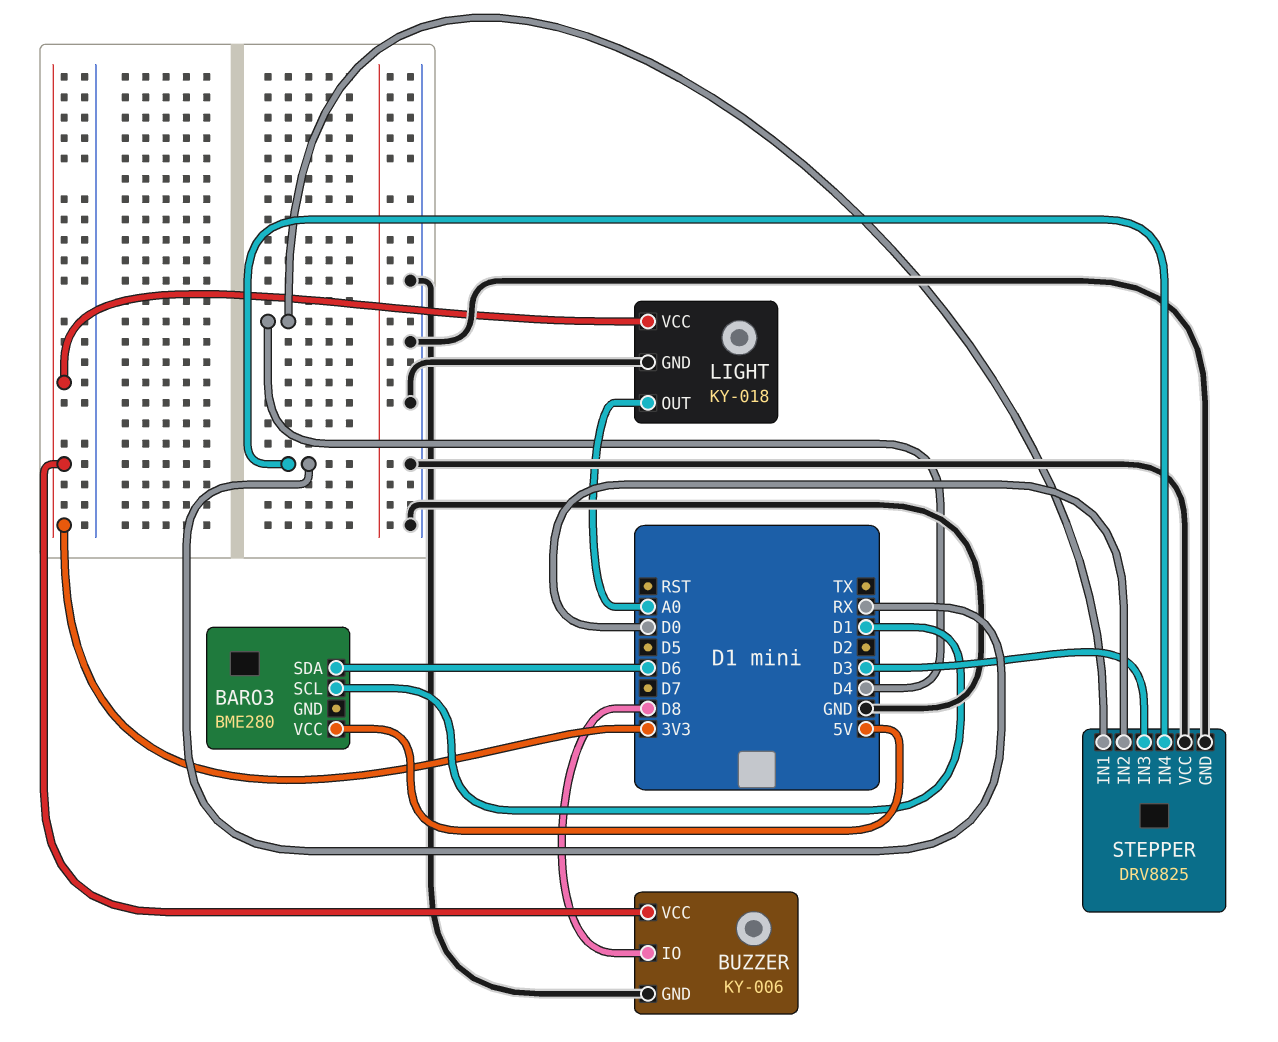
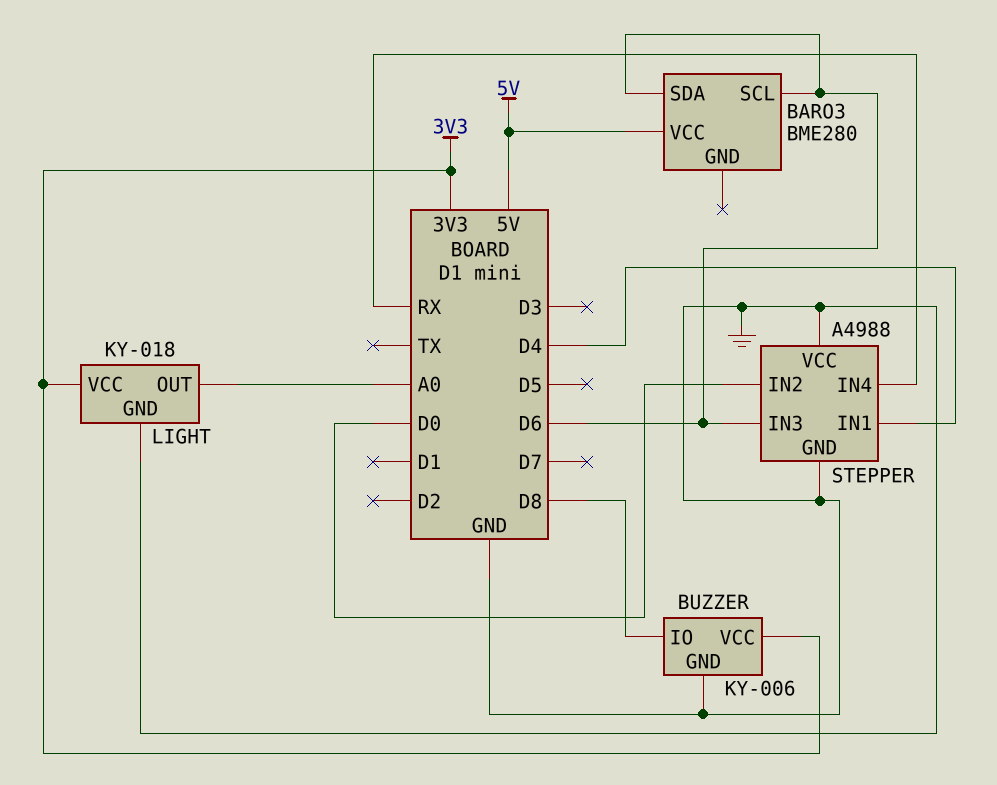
BARO3 pin SCL: D1 -> D6
STEPPER: DRV8825 -> A4988
STEPPER pin IN3: D3 -> D6

